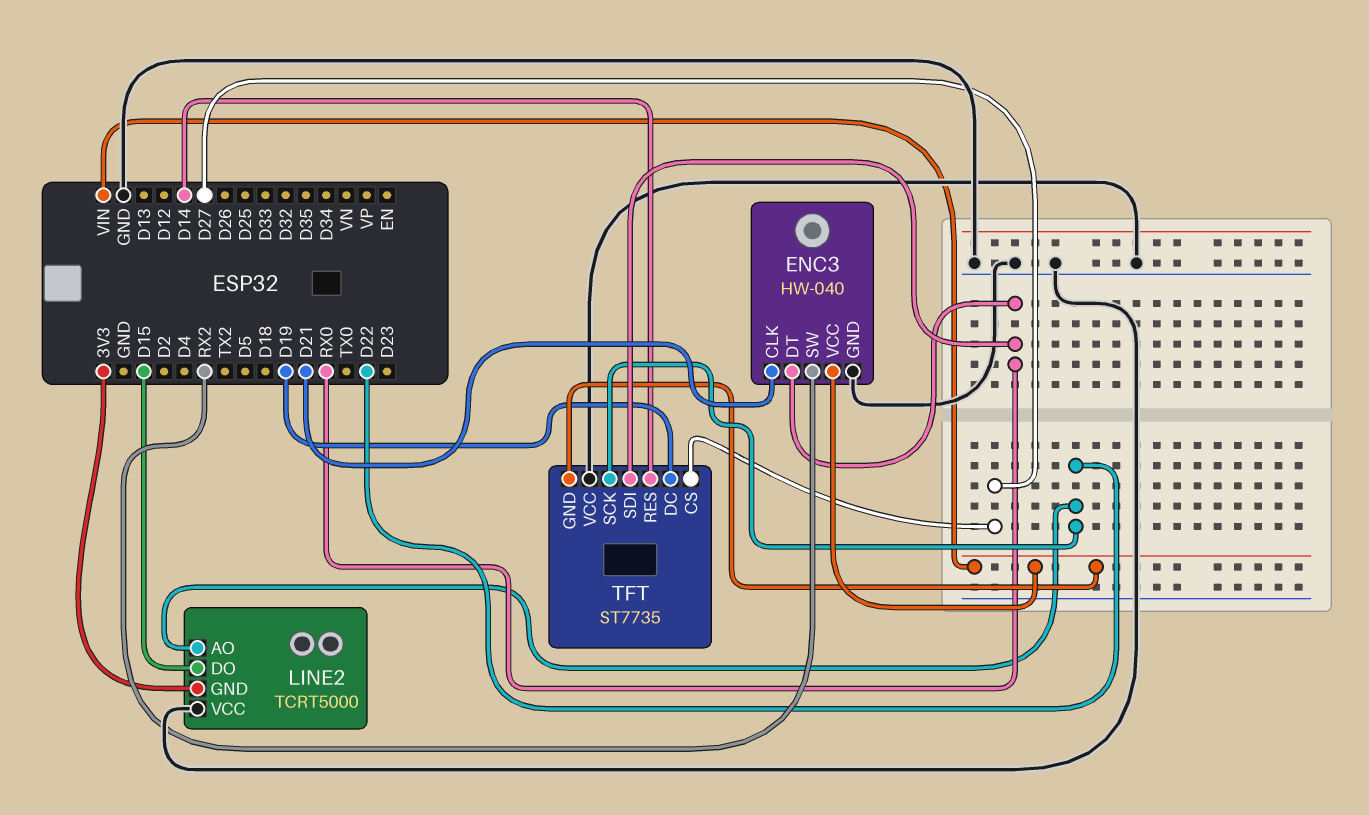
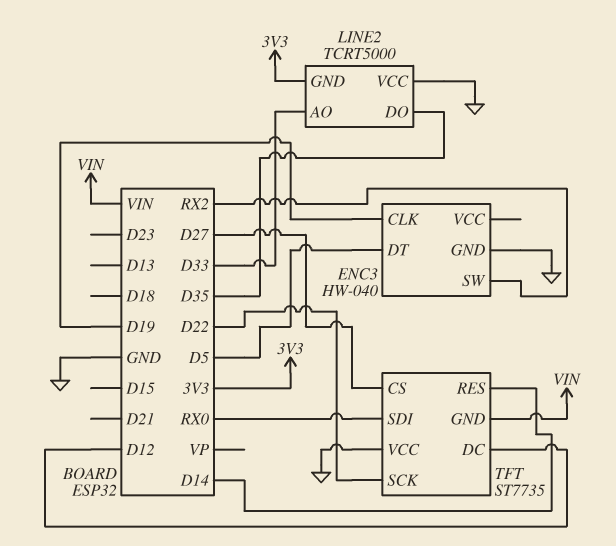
ENC3 pin CLK: D21 -> D19
ENC3 pin DT: RX0 -> D5
ENC3 pin VCC: VIN -> none
LINE2 pin AO: D22 -> D33
LINE2 pin DO: D15 -> D35
TFT pin DC: D19 -> D12

